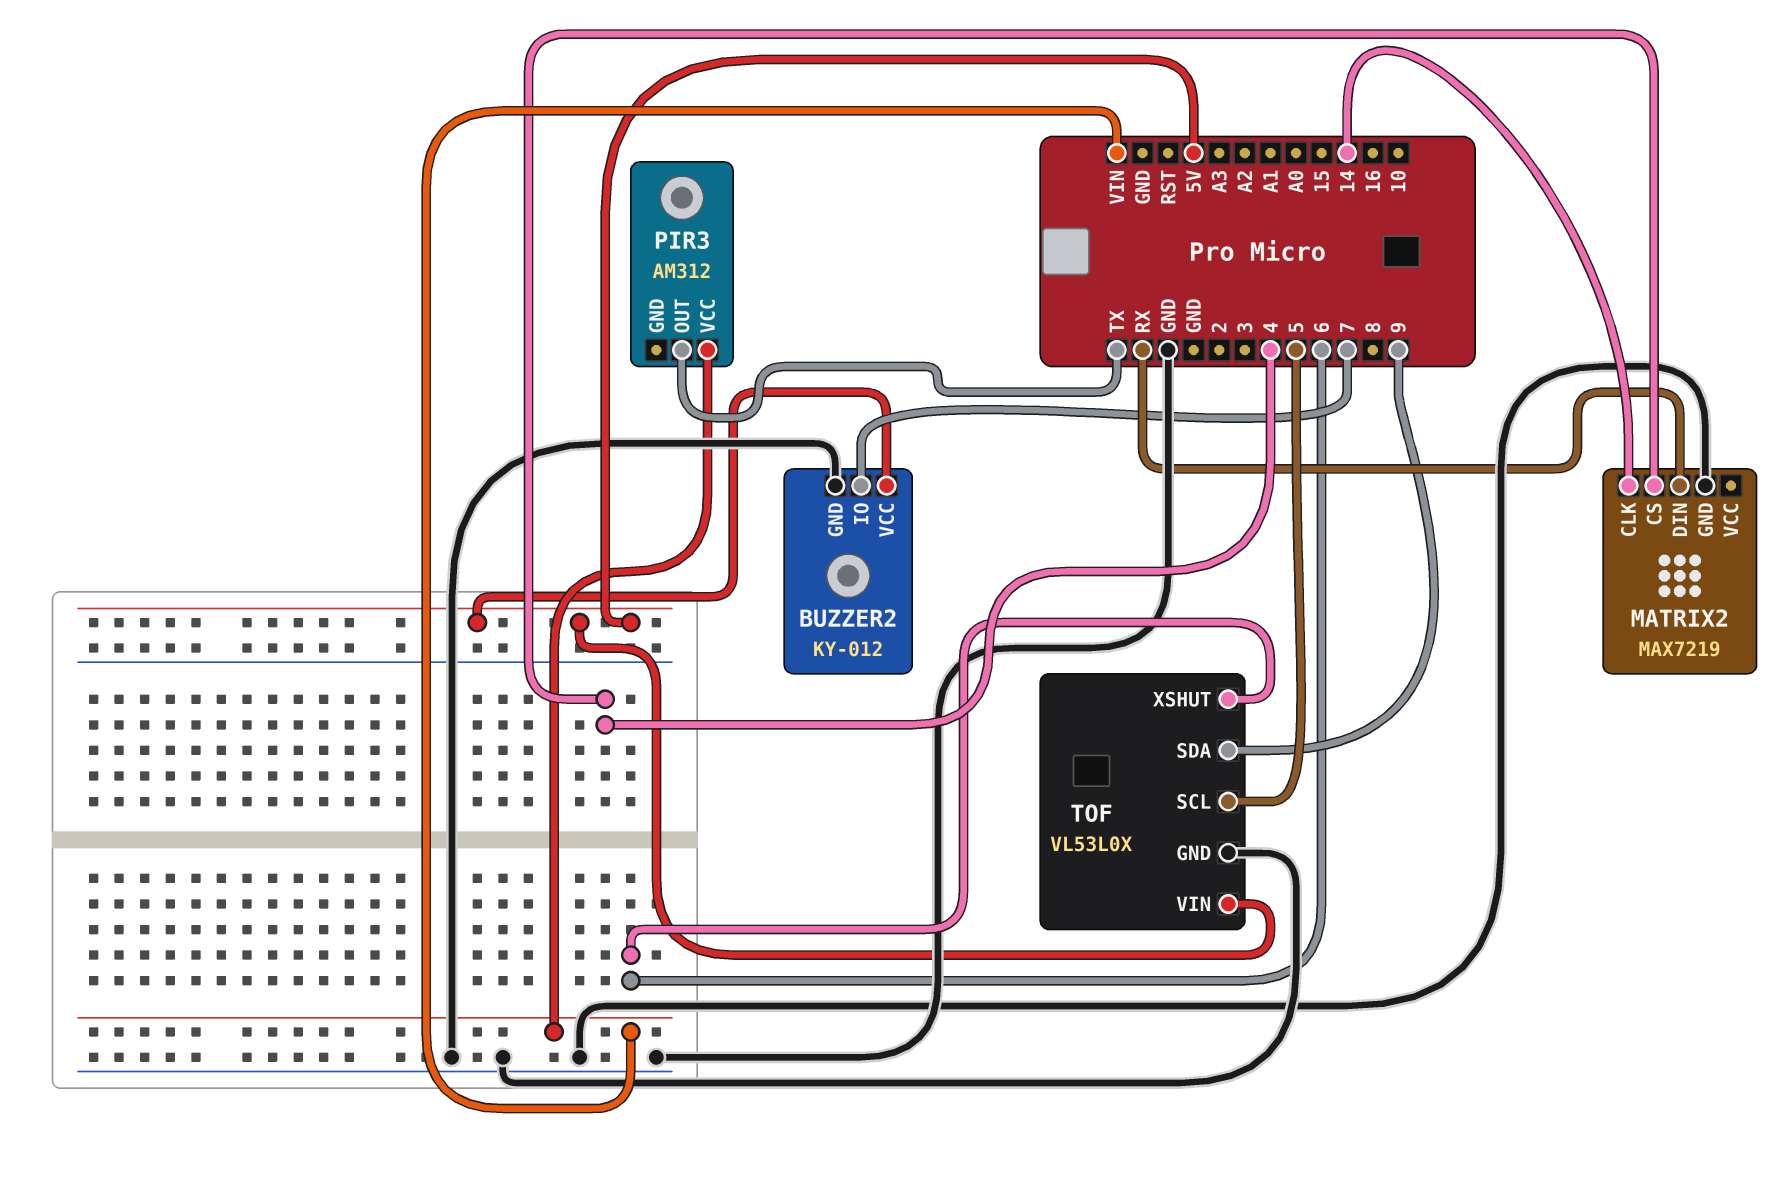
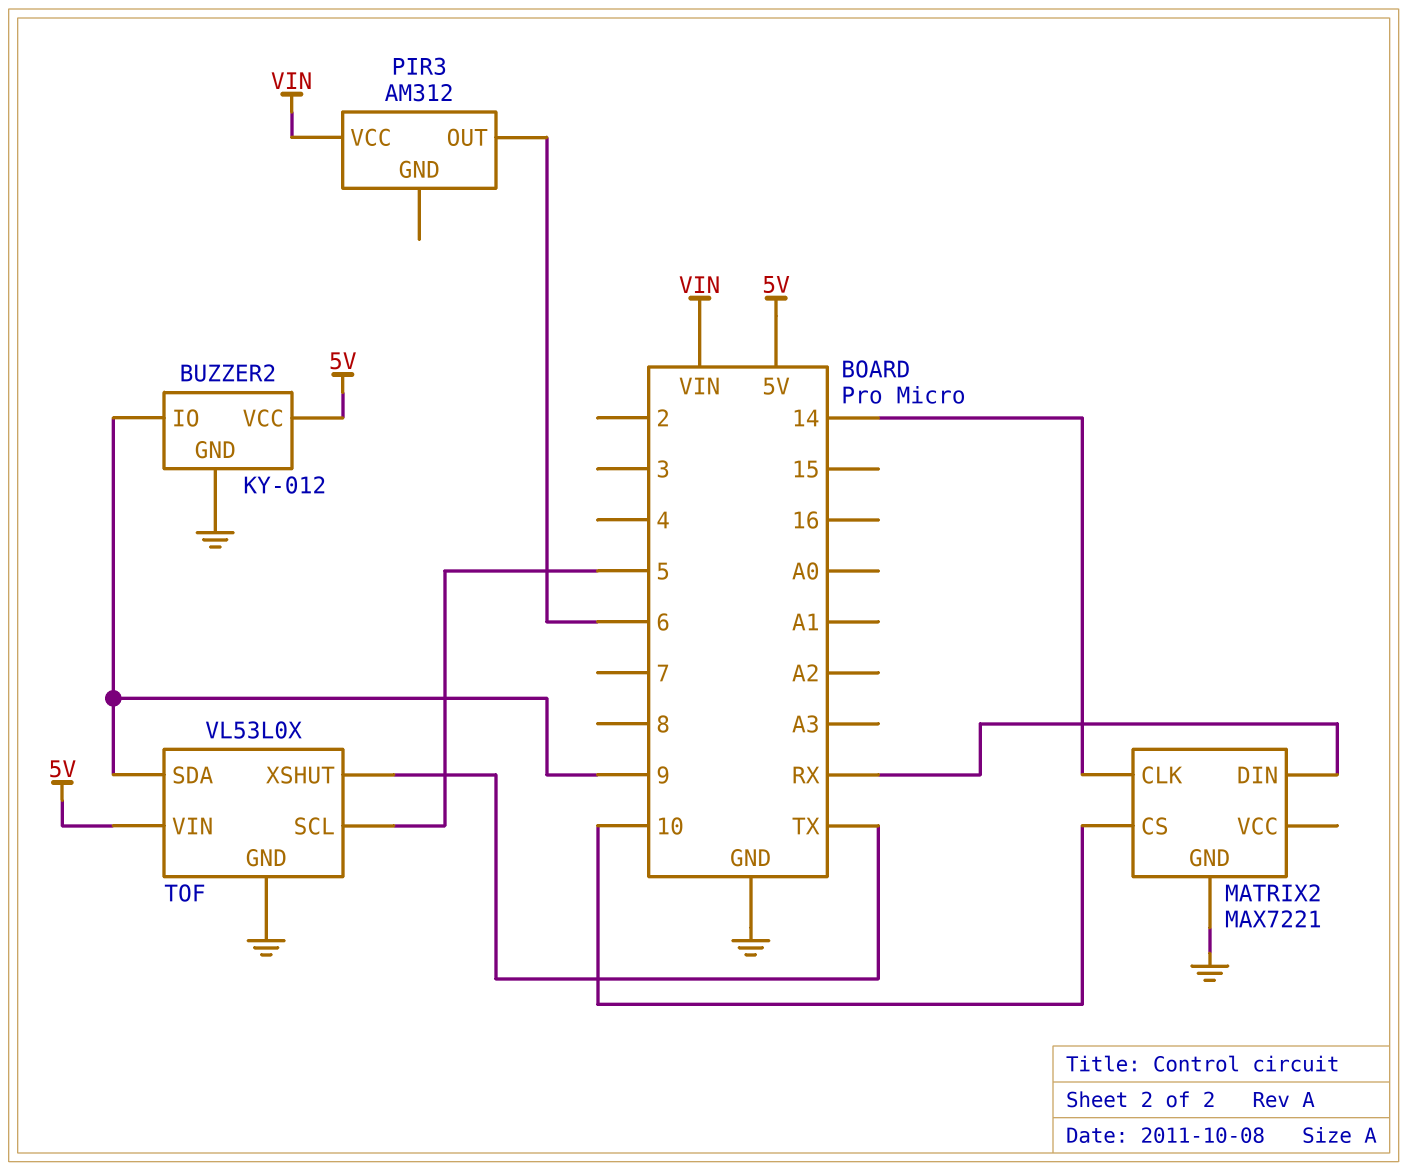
BUZZER2 pin IO: 7 -> 9
MATRIX2: MAX7219 -> MAX7221
MATRIX2 pin CS: 4 -> 10
PIR3 pin OUT: TX -> 6
TOF pin XSHUT: 6 -> TX

